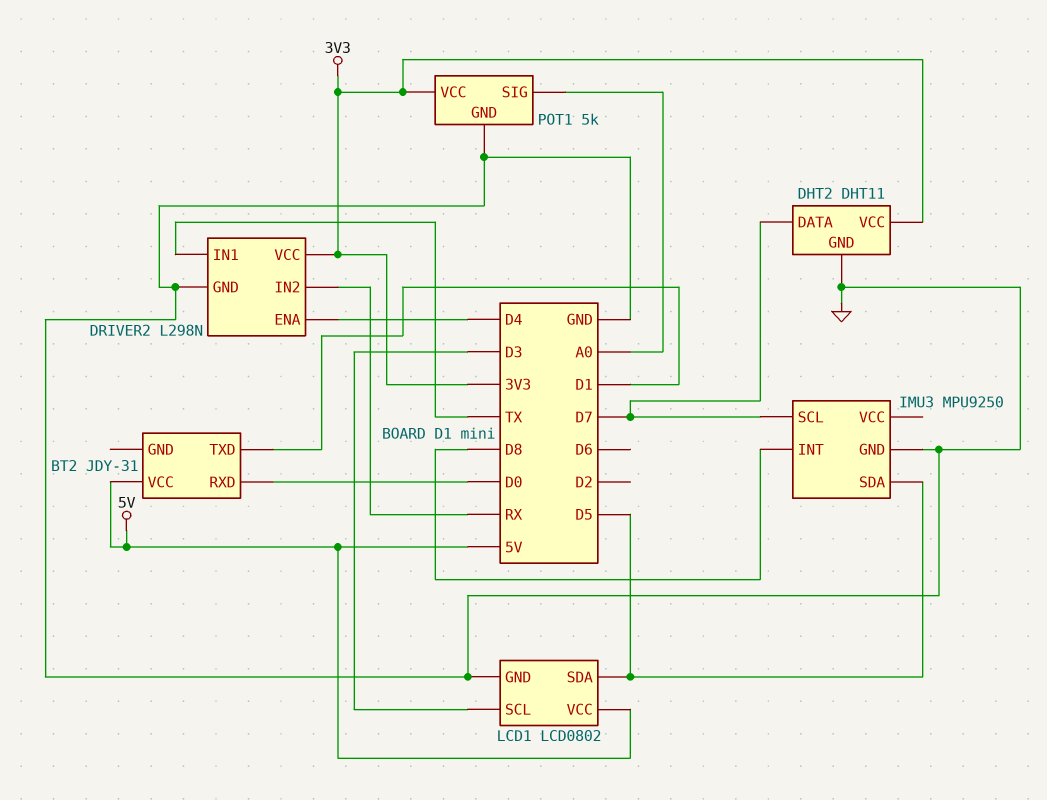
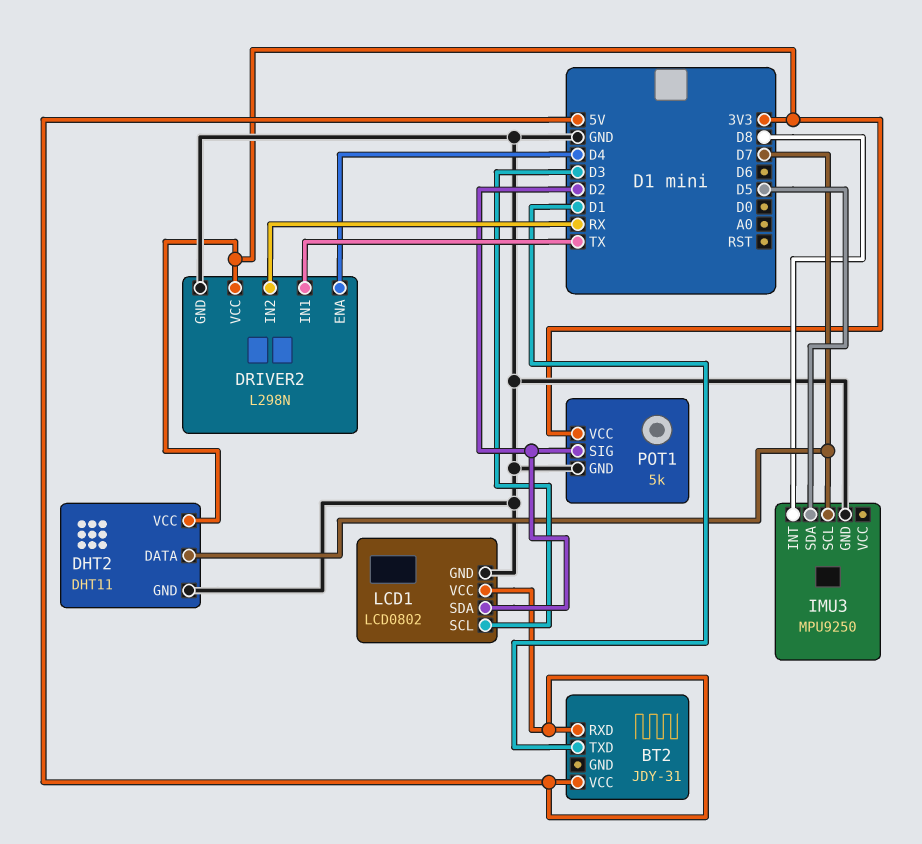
BT2 pin RXD: D0 -> 5V
LCD1 pin SDA: D5 -> D2
POT1 pin SIG: A0 -> D2

